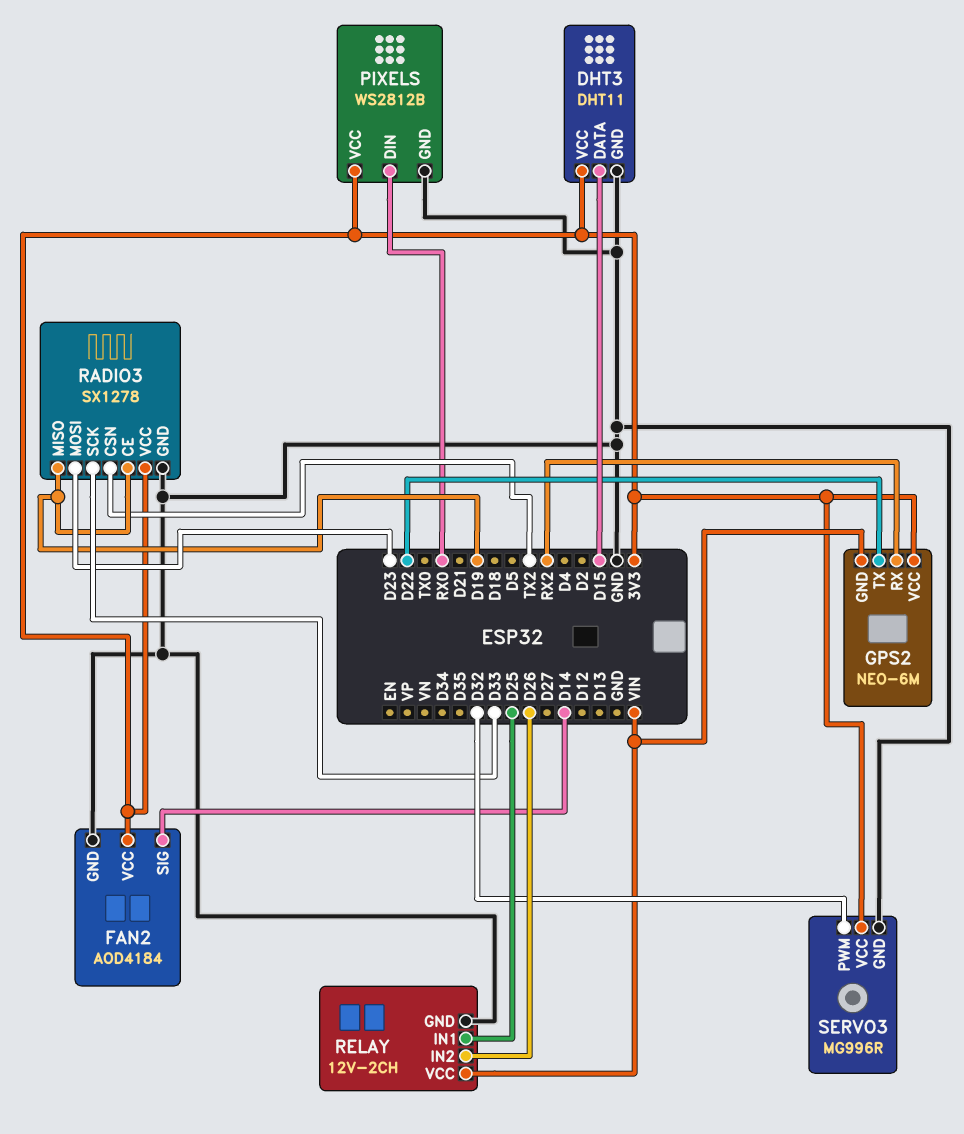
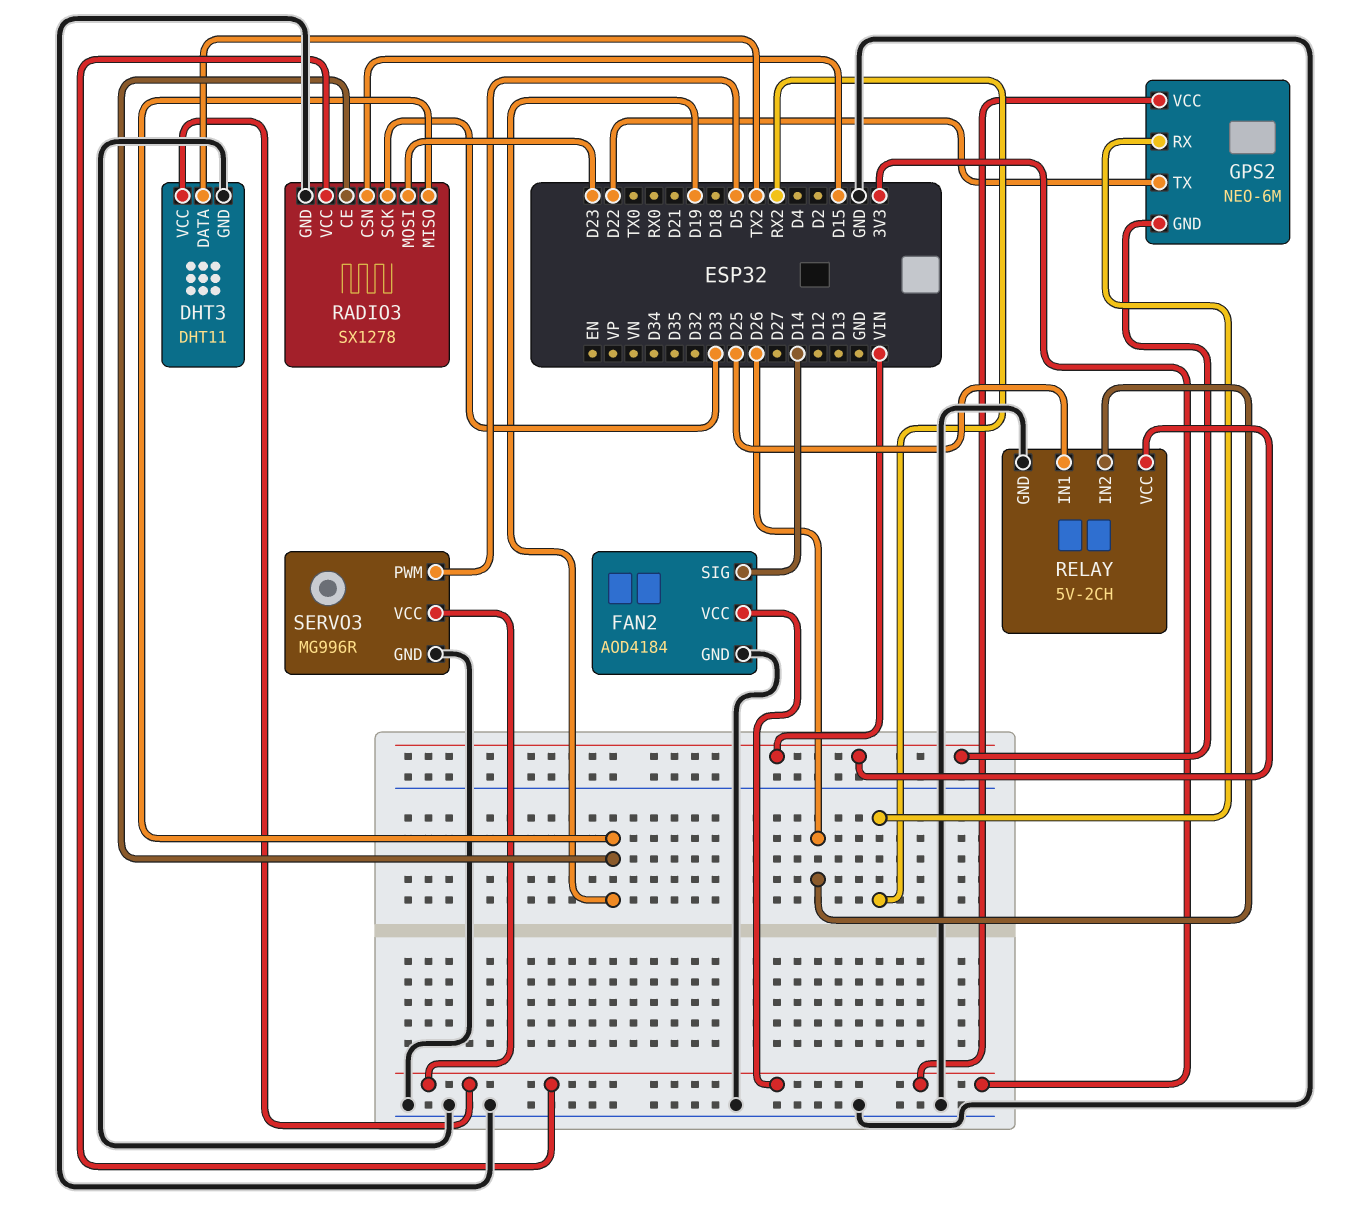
DHT3 pin DATA: D15 -> TX2
PIXELS: WS2812B -> none
PIXELS pin DIN: RX0 -> none
PIXELS pin GND: GND -> none
PIXELS pin VCC: 3V3 -> none
RADIO3 pin CSN: TX2 -> D15
RELAY: 12V-2CH -> 5V-2CH
SERVO3 pin PWM: D32 -> D5

